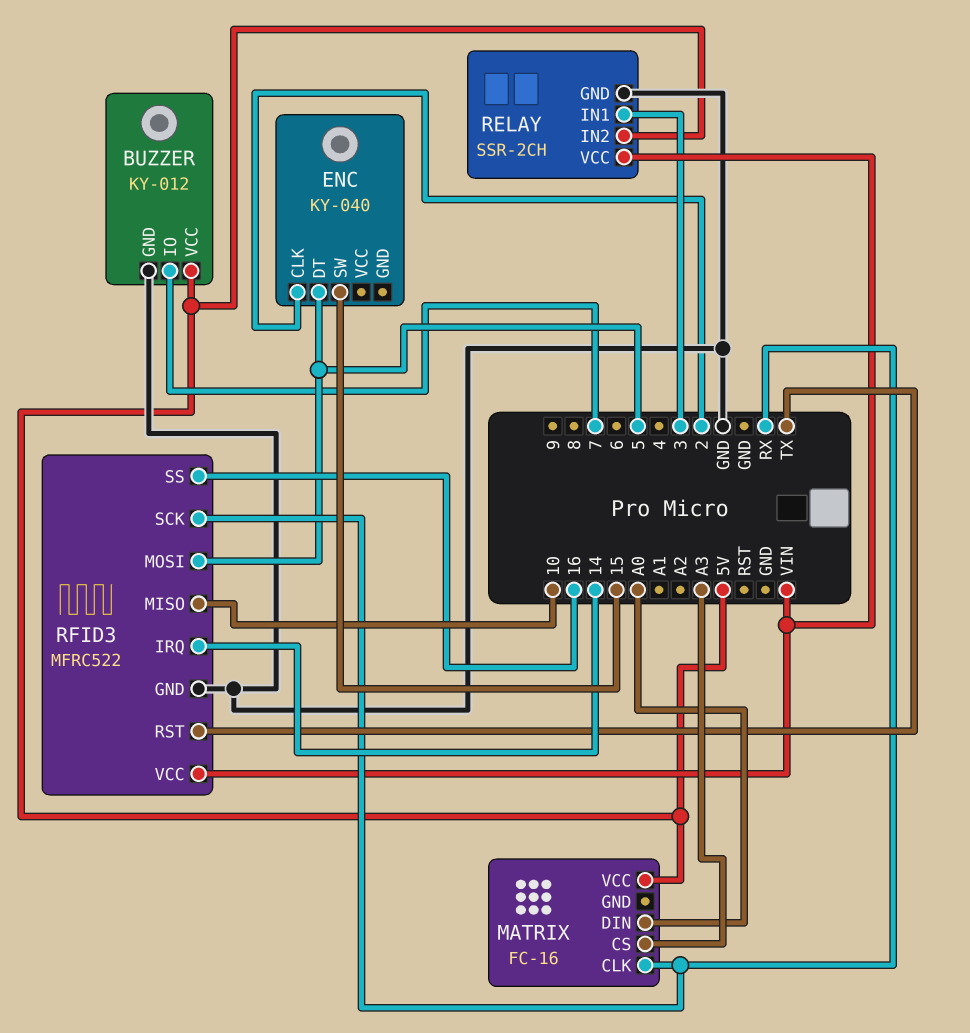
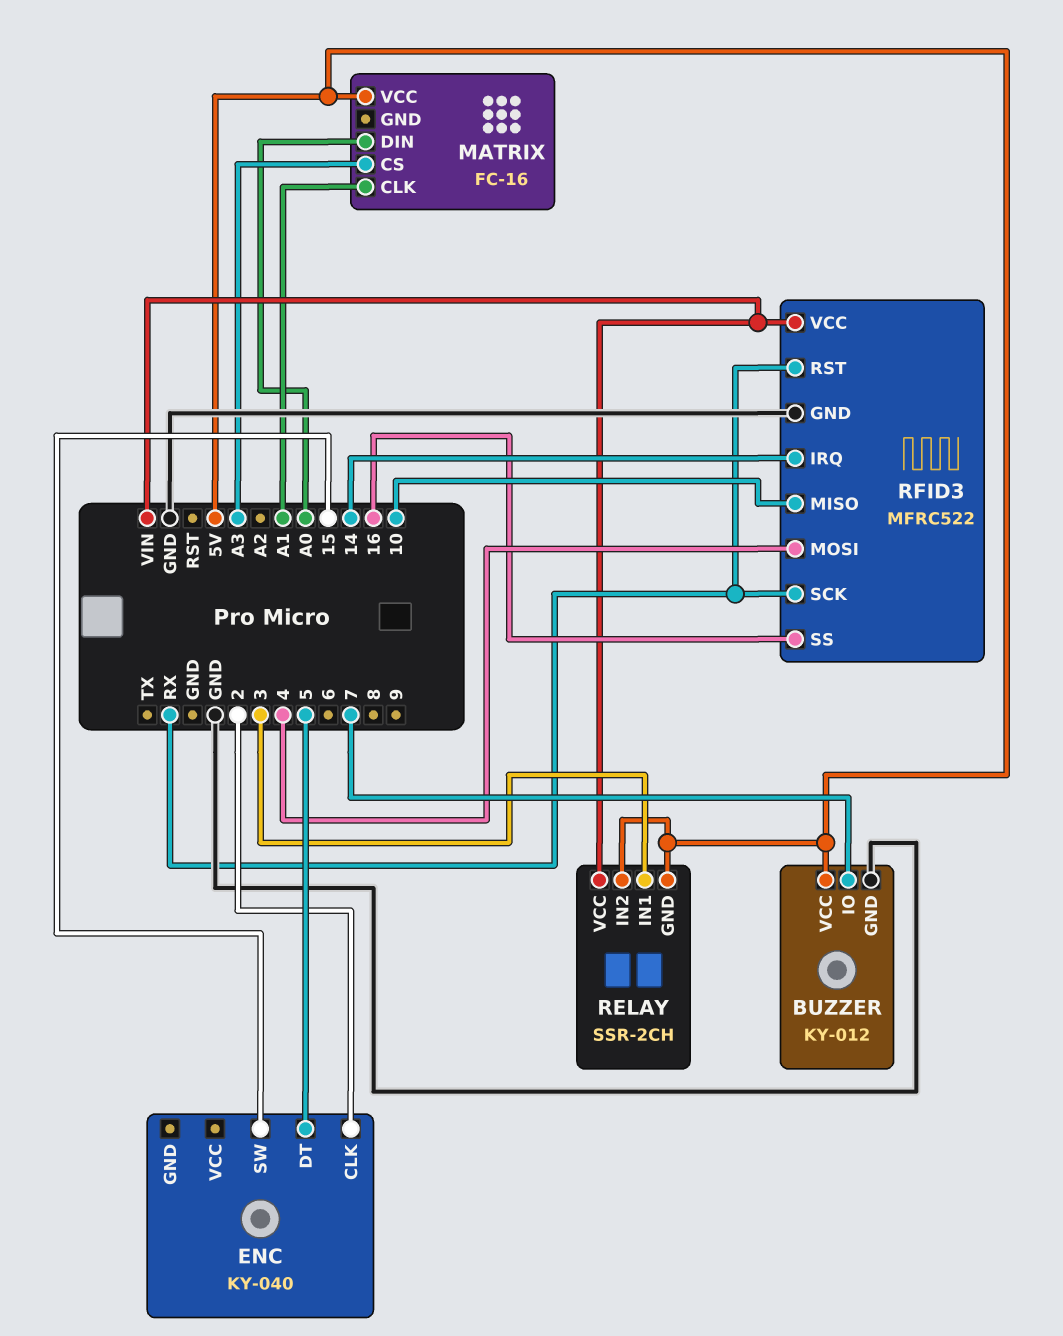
MATRIX pin CLK: RX -> A1
RELAY pin GND: GND -> 5V
RFID3 pin MOSI: 5 -> 4
RFID3 pin RST: TX -> RX

